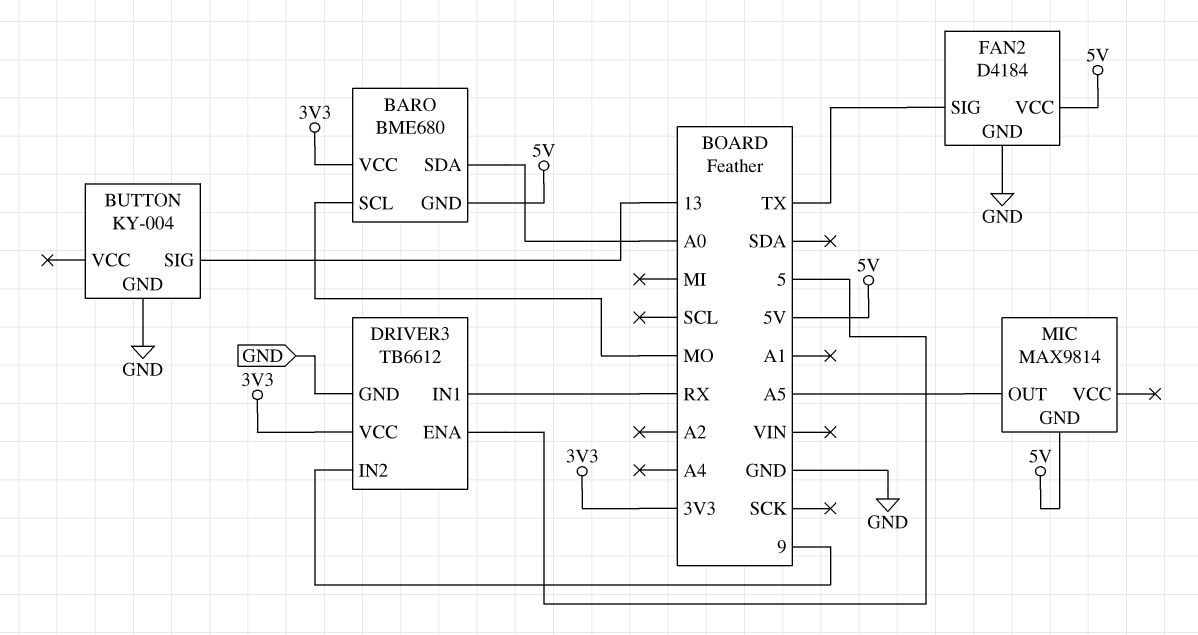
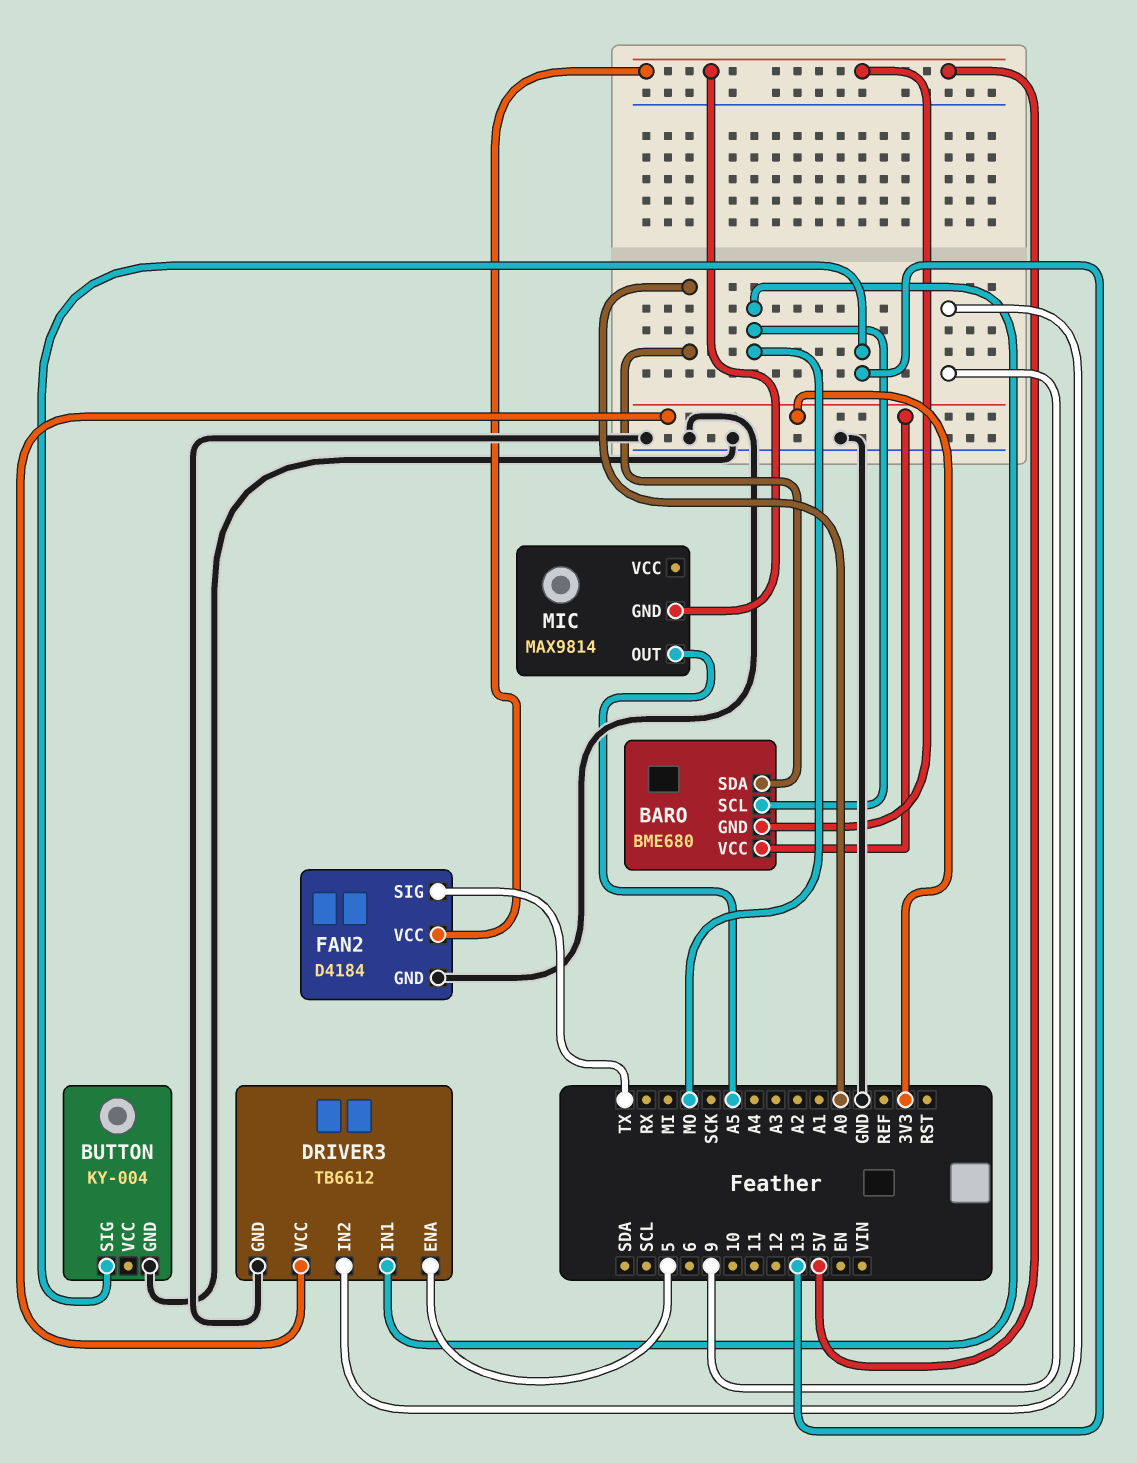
DRIVER3 pin IN1: RX -> MO

